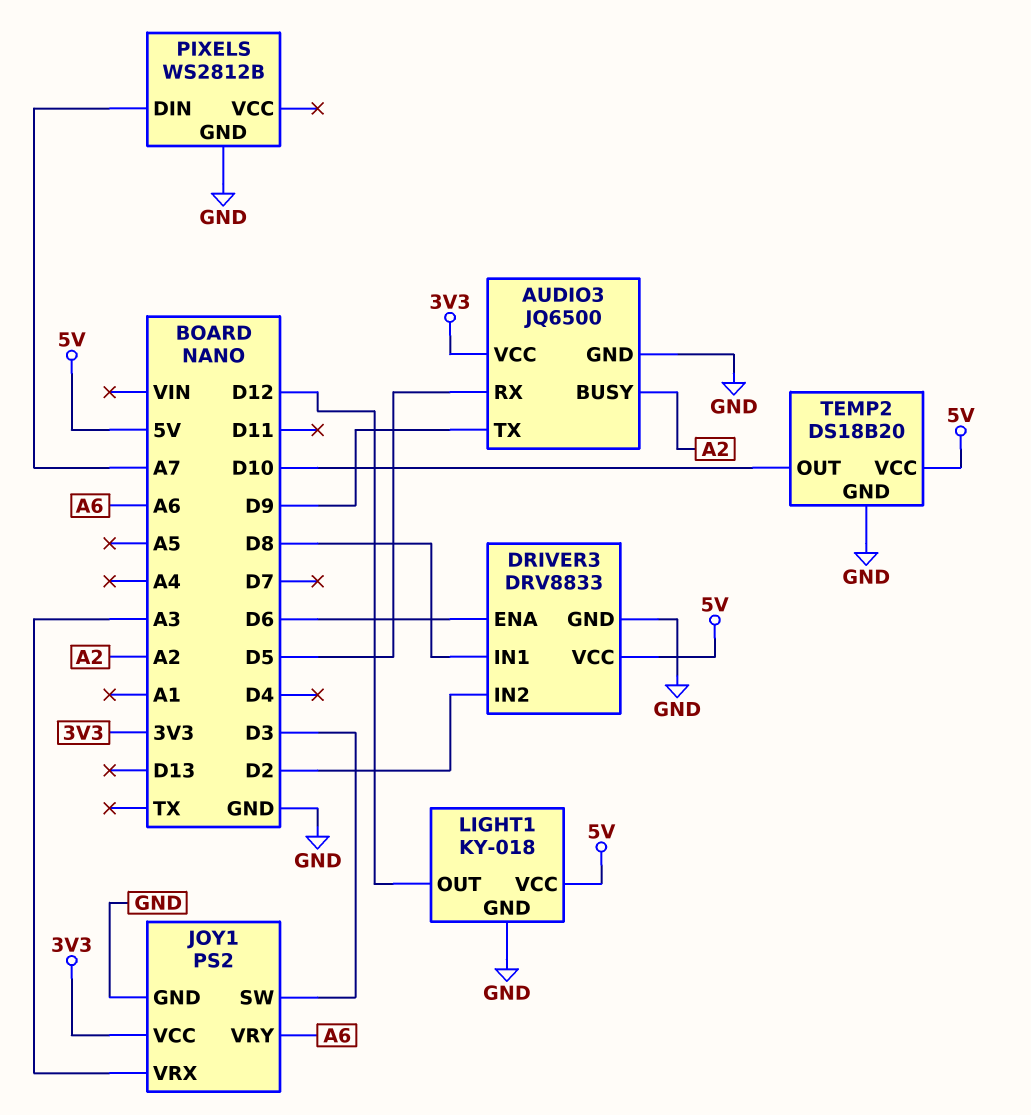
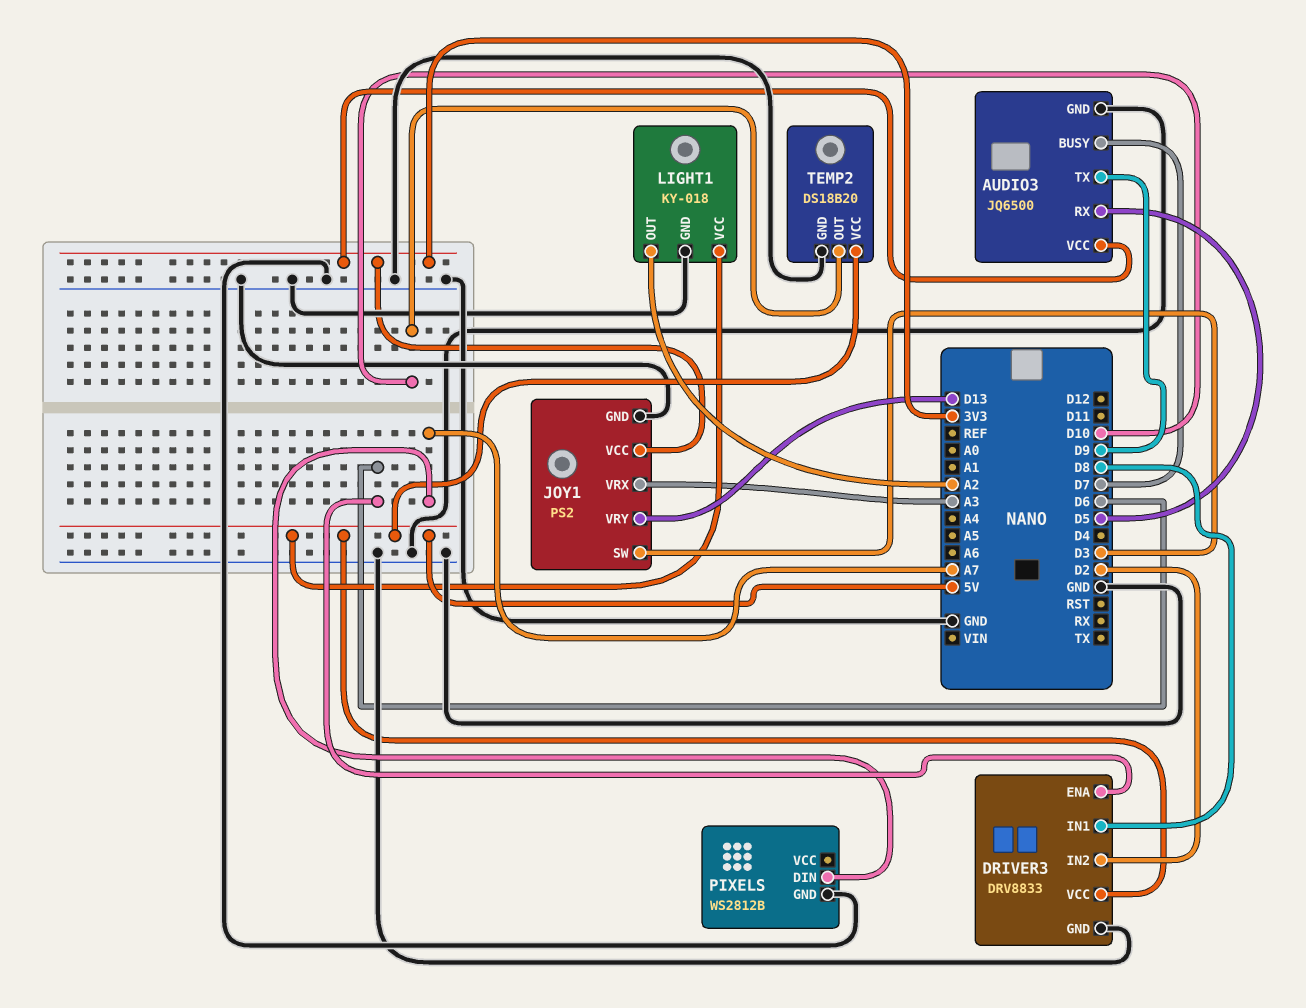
AUDIO3 pin BUSY: A2 -> D7
JOY1 pin VRY: A6 -> D13
LIGHT1 pin OUT: D12 -> A2

